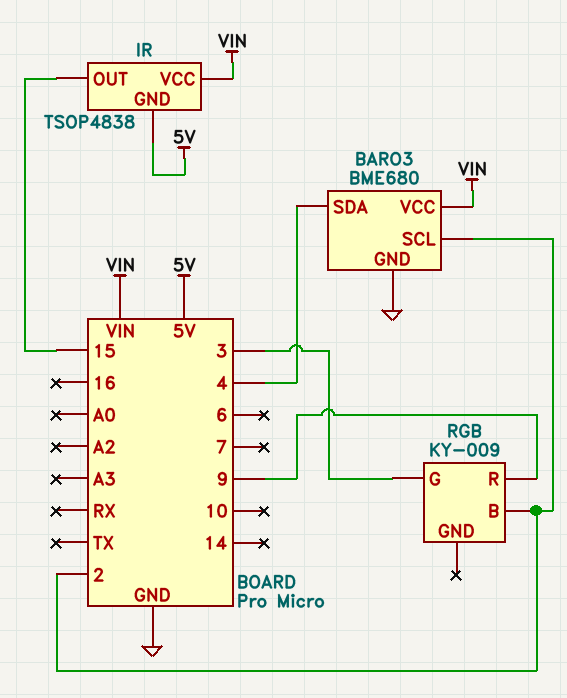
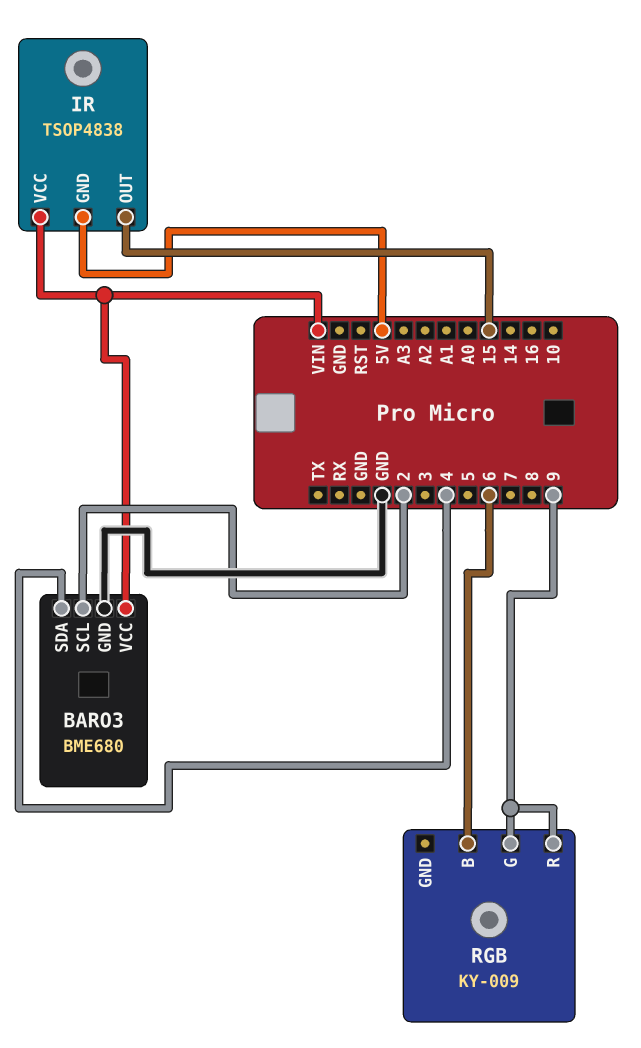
RGB pin B: 2 -> 6
RGB pin G: 3 -> 9

